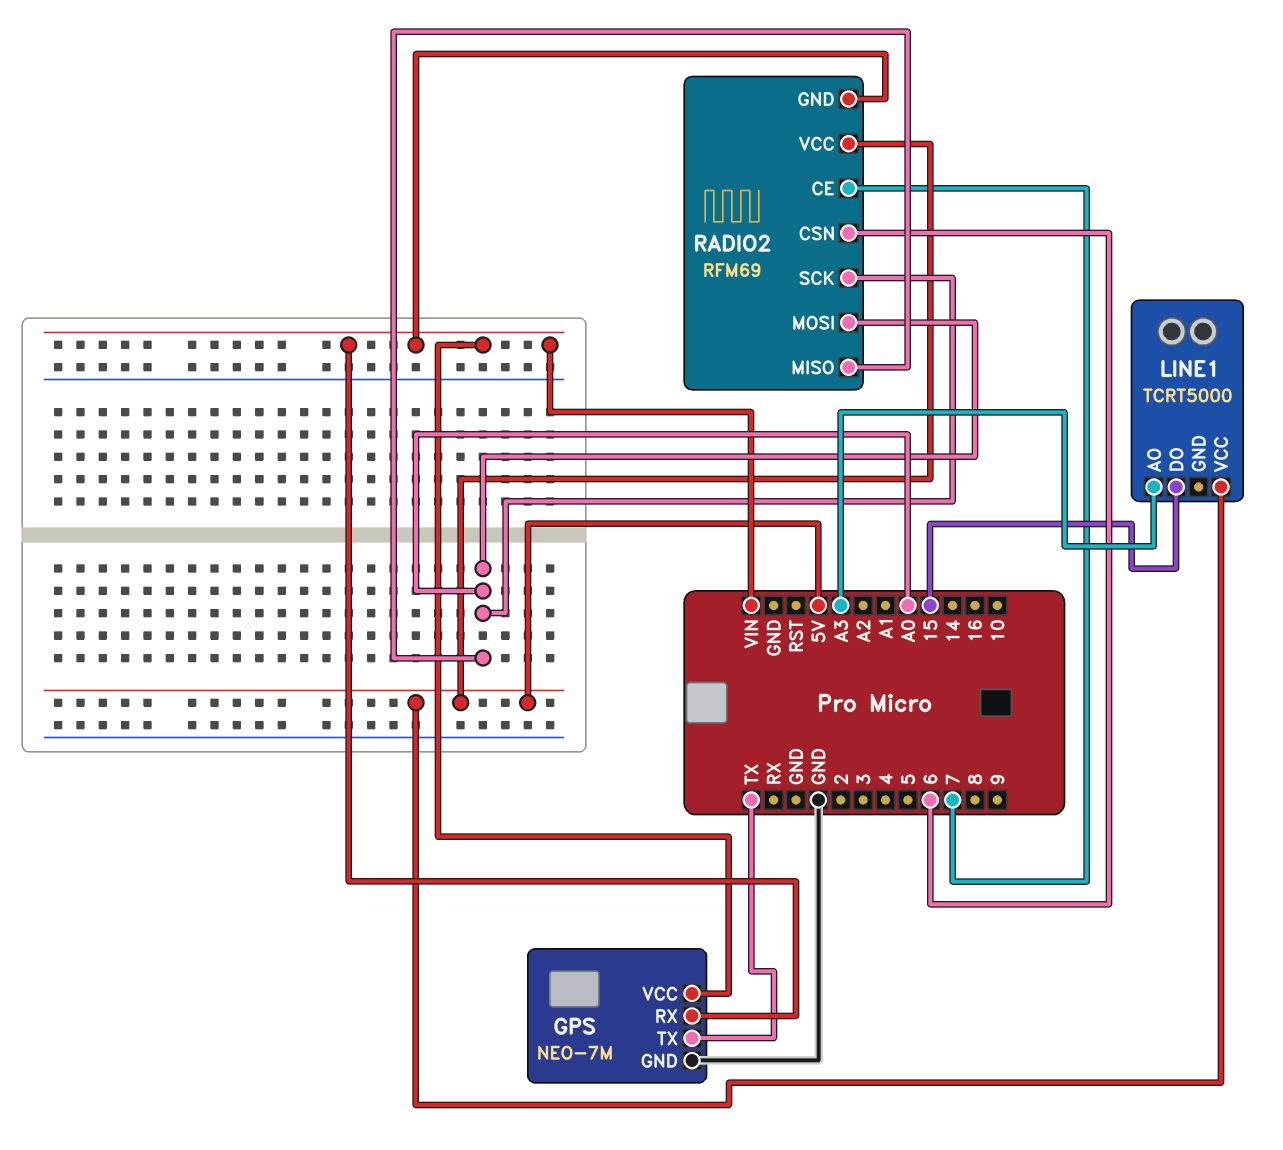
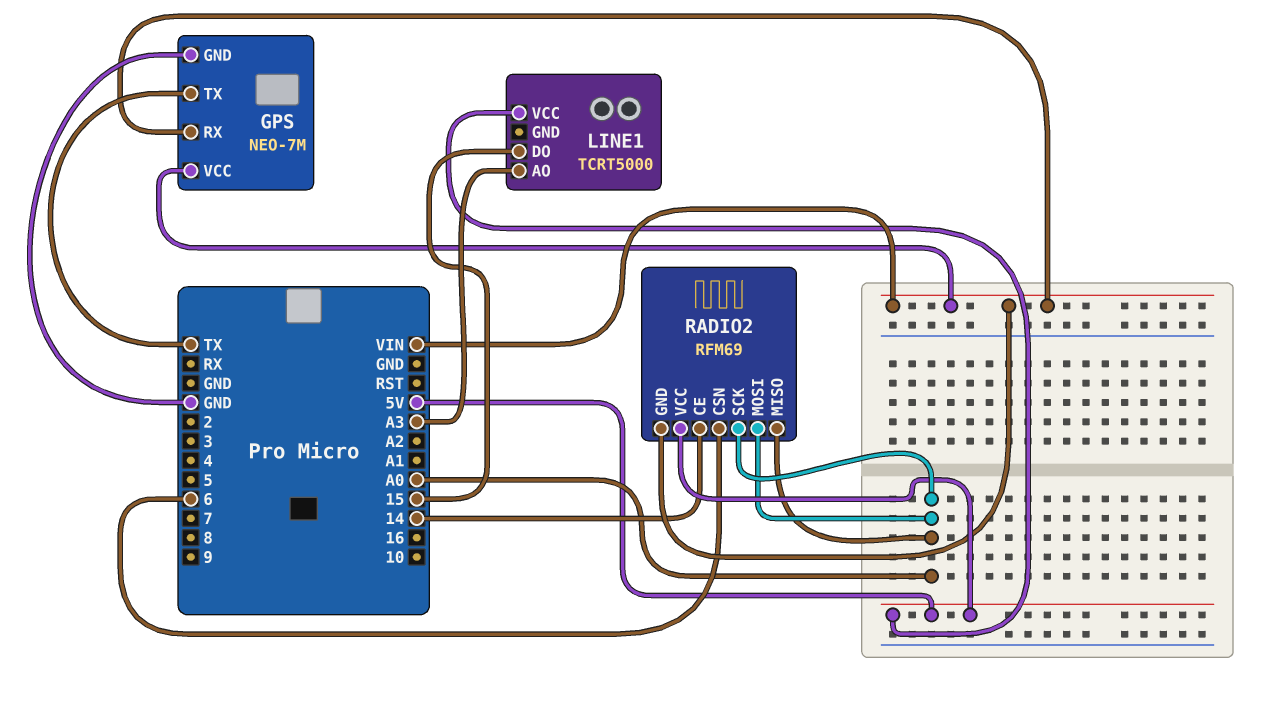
RADIO2 pin CE: 7 -> 14

